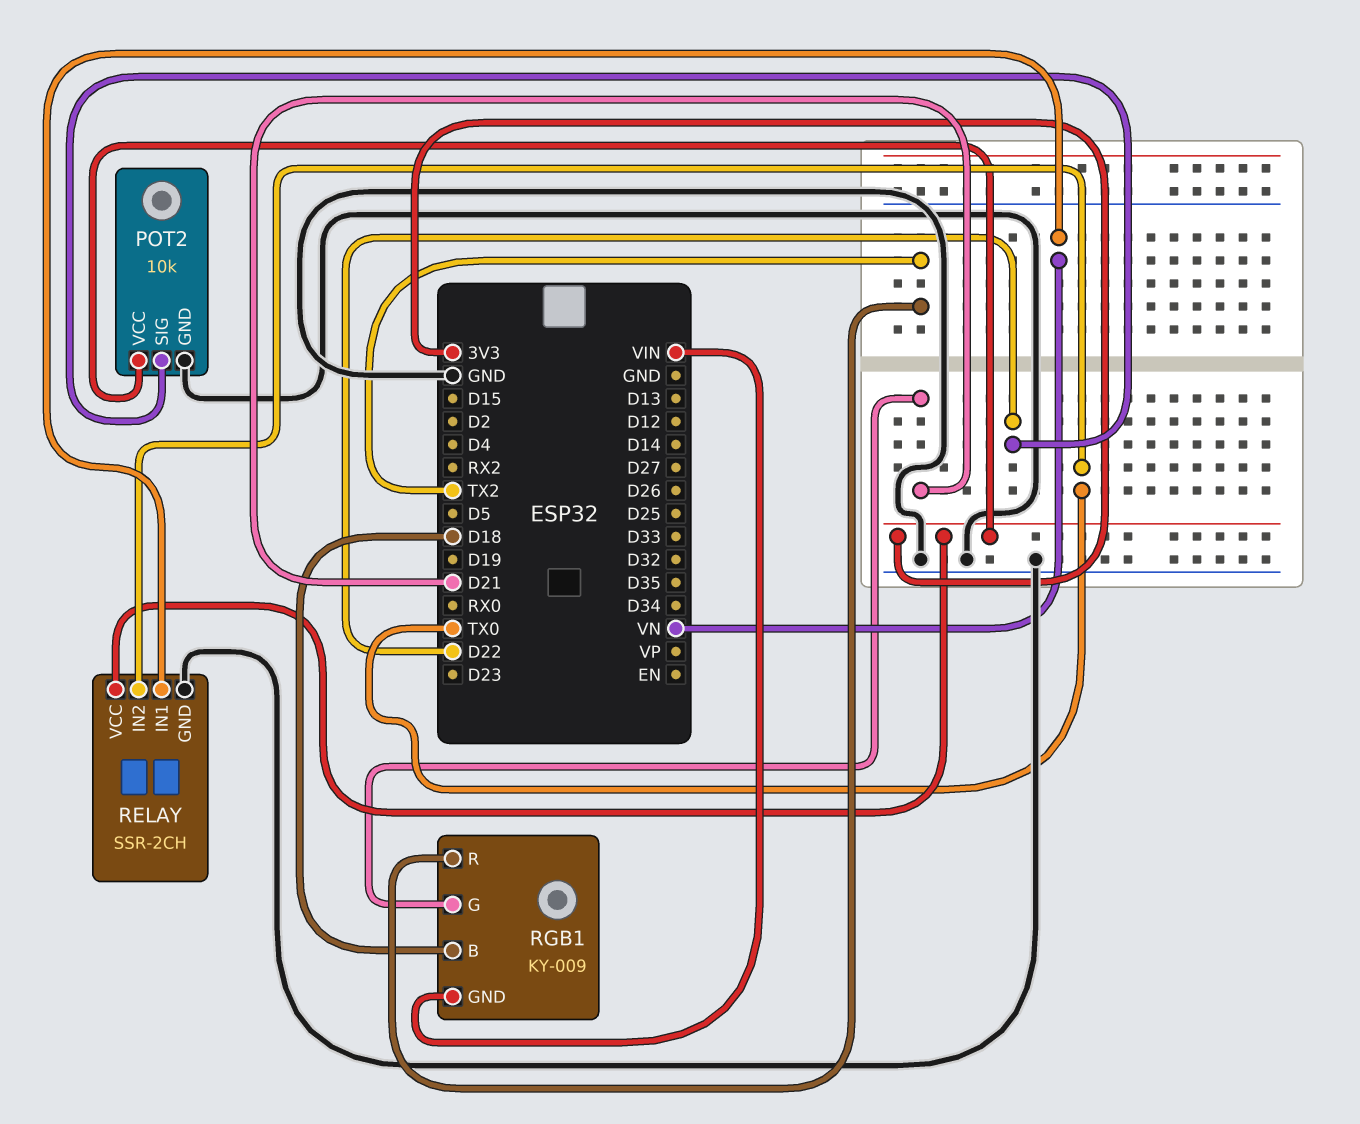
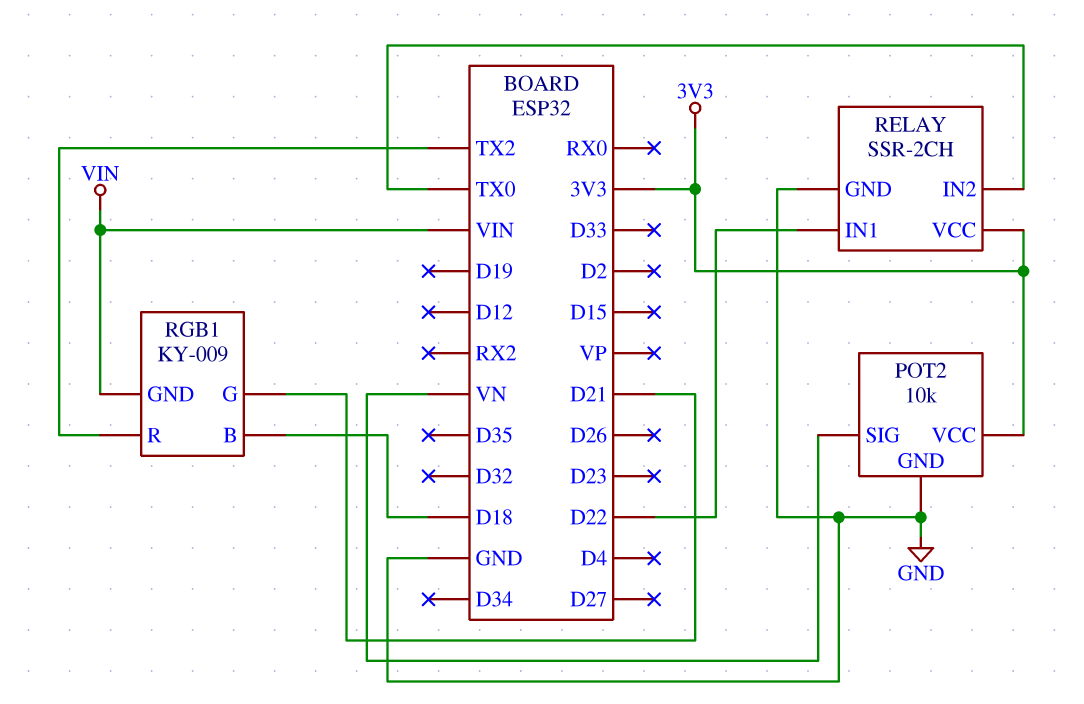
POT2 pin SIG: D22 -> VN
RELAY pin IN1: VN -> D22

